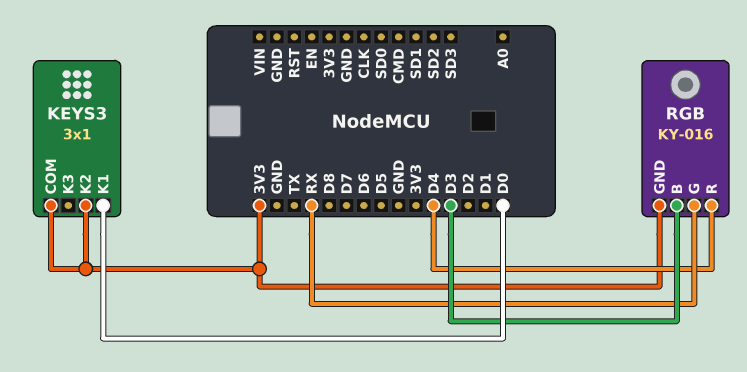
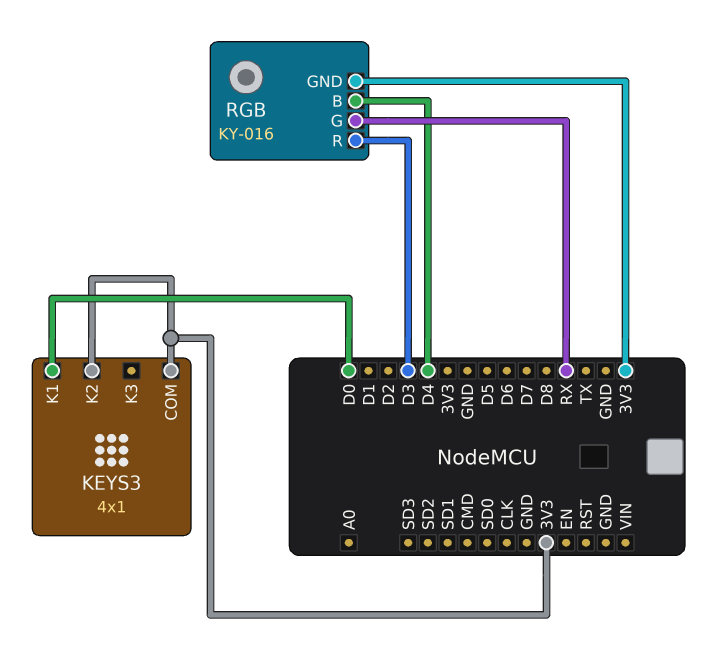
KEYS3: 3x1 -> 4x1
RGB pin B: D3 -> D4
RGB pin R: D4 -> D3

